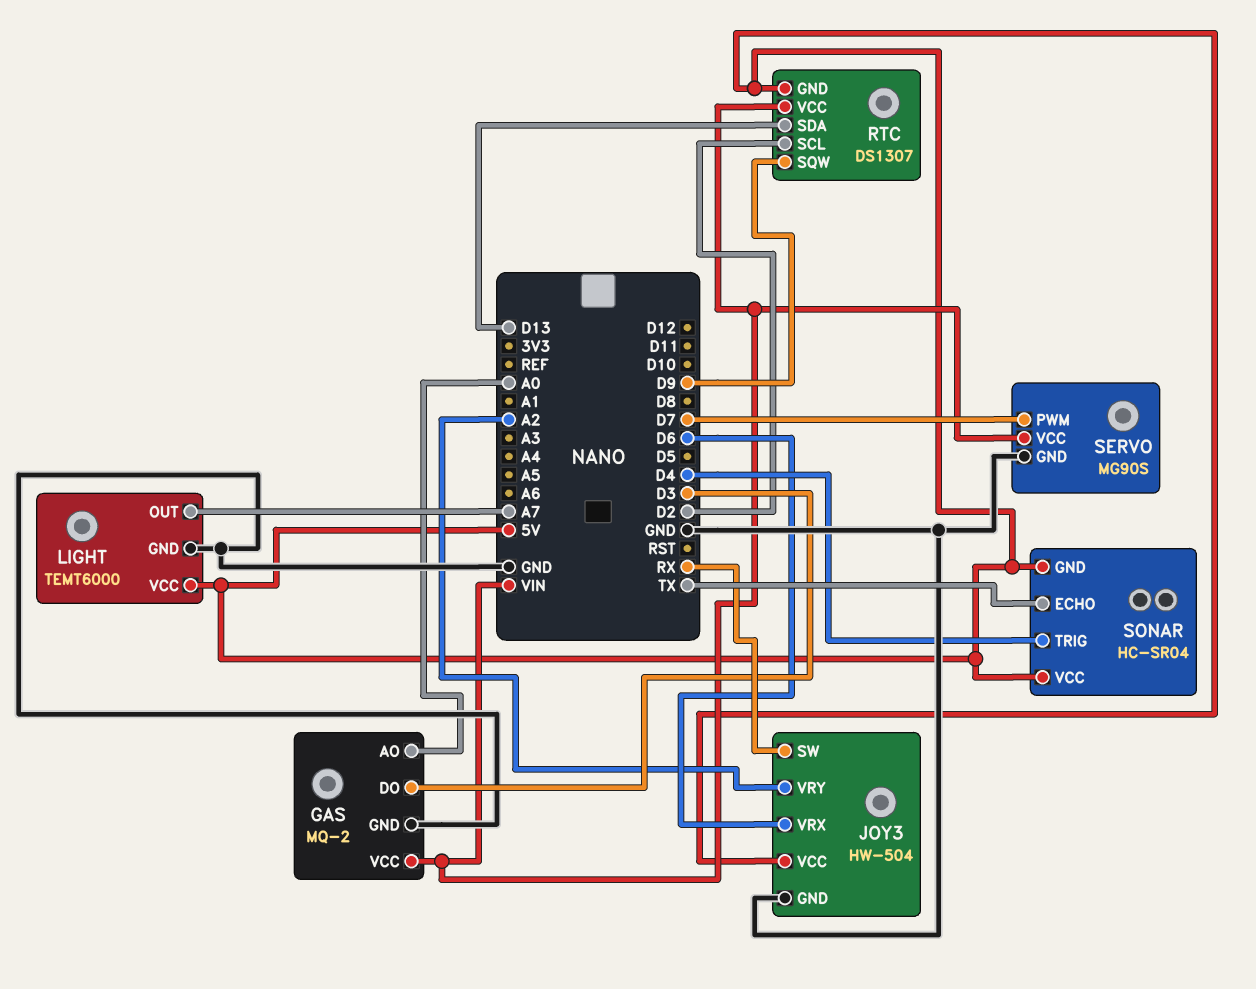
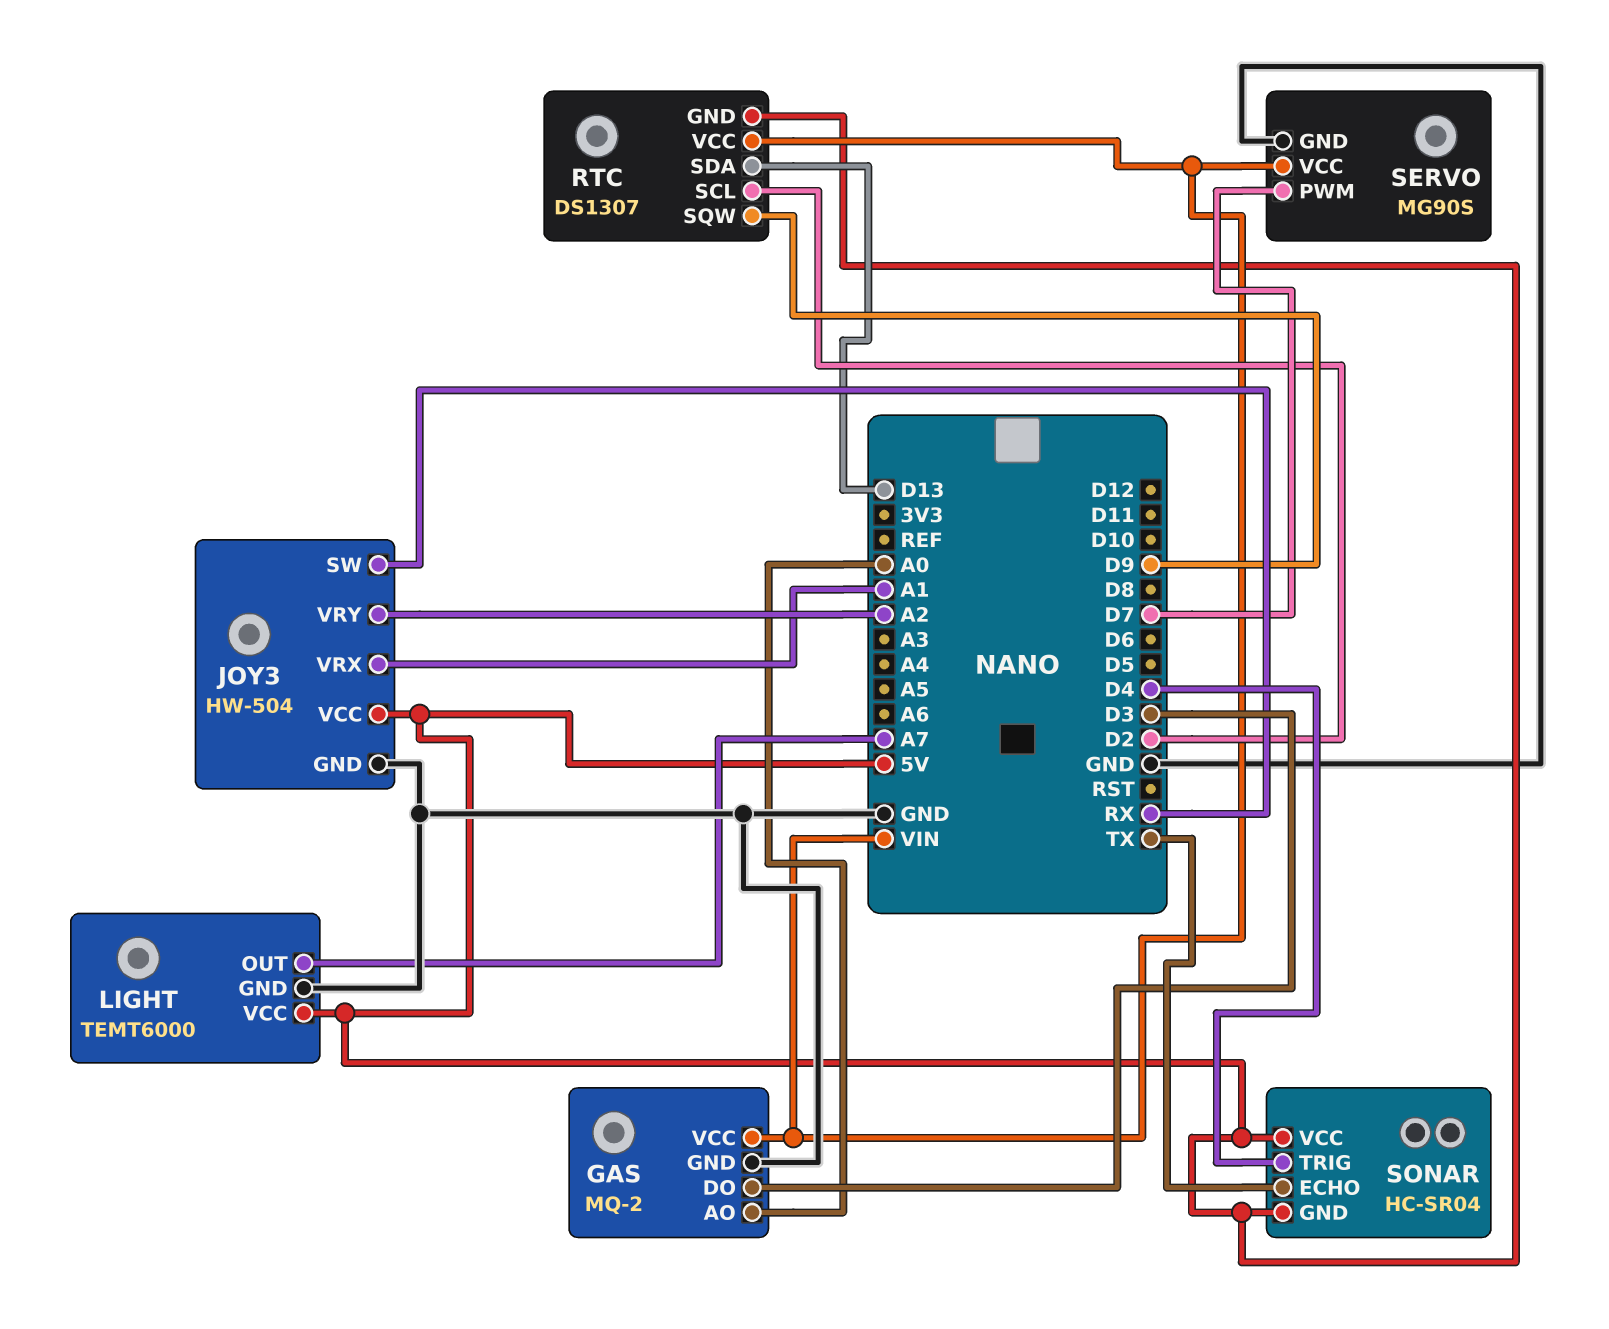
JOY3 pin VRX: D6 -> A1

